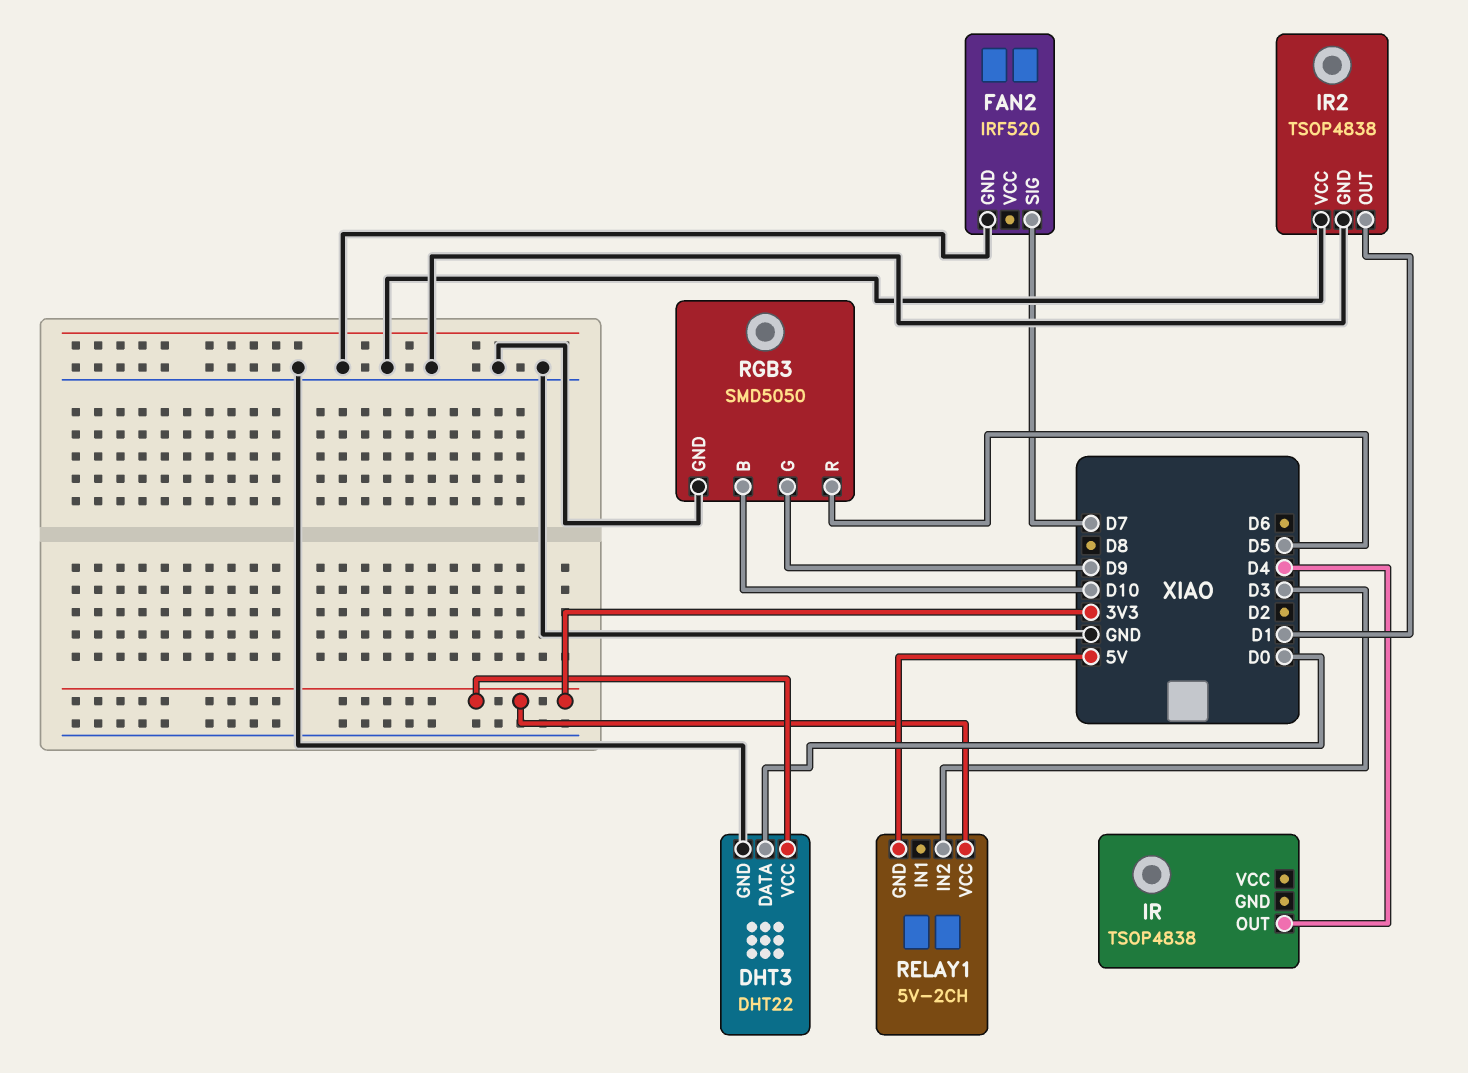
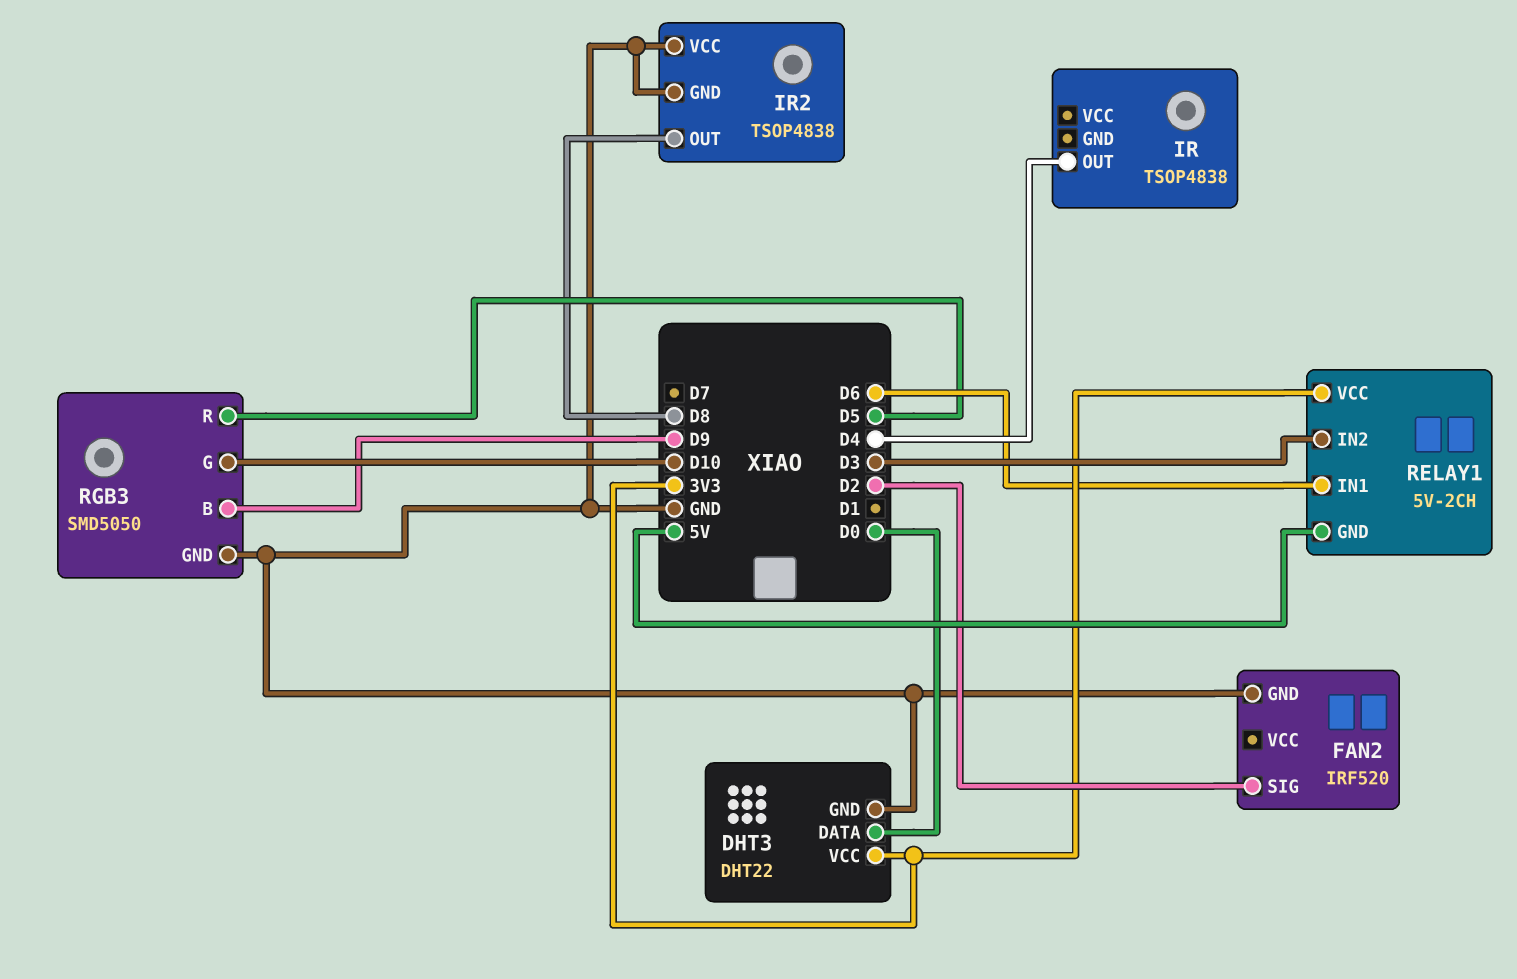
FAN2 pin SIG: D7 -> D2
IR2 pin OUT: D1 -> D8
RELAY1 pin IN1: none -> D6
RGB3 pin B: D10 -> D9
RGB3 pin G: D9 -> D10

